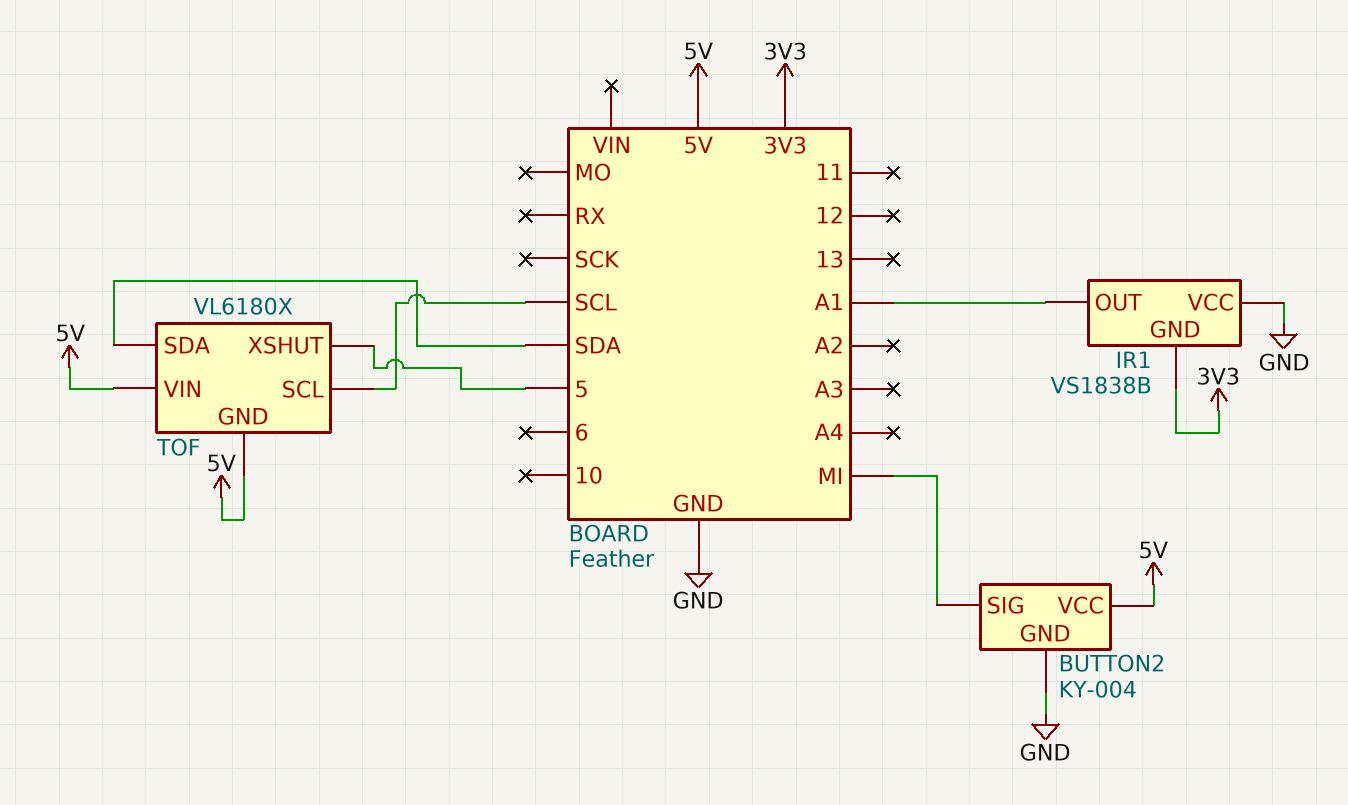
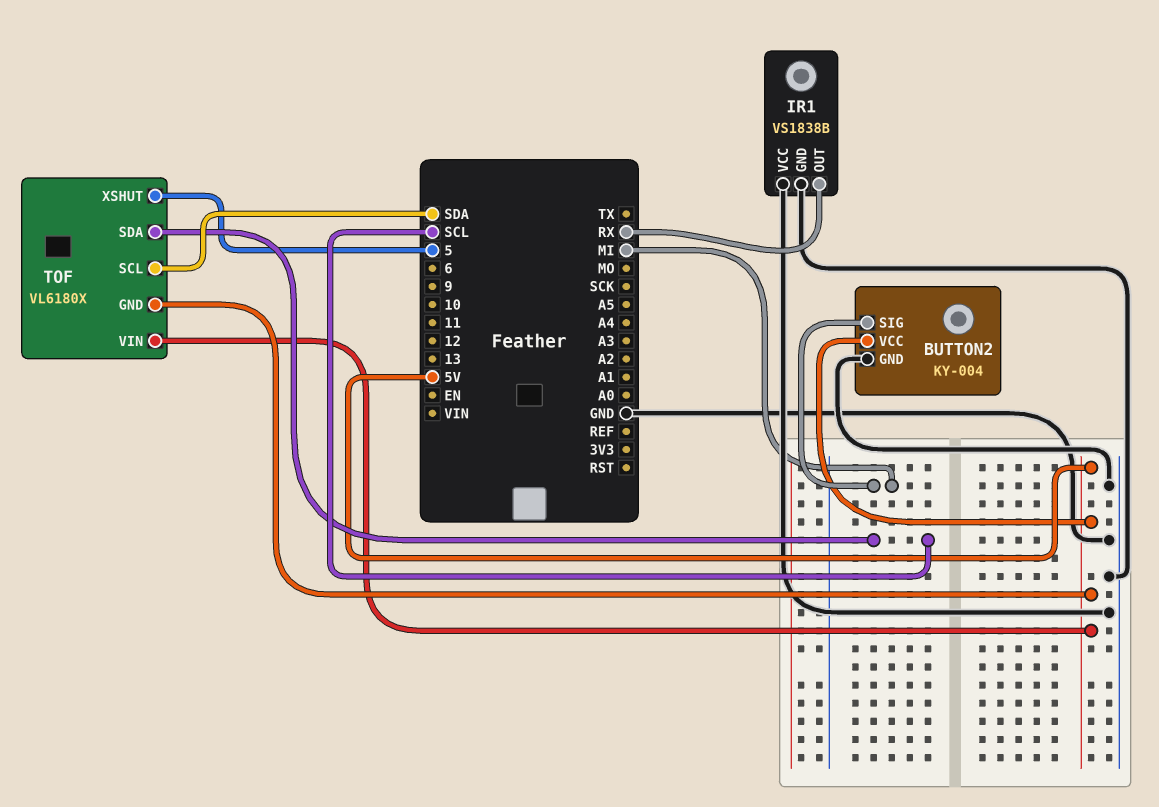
IR1 pin GND: 3V3 -> GND
IR1 pin OUT: A1 -> RX
TOF pin SCL: SCL -> SDA
TOF pin SDA: SDA -> SCL

